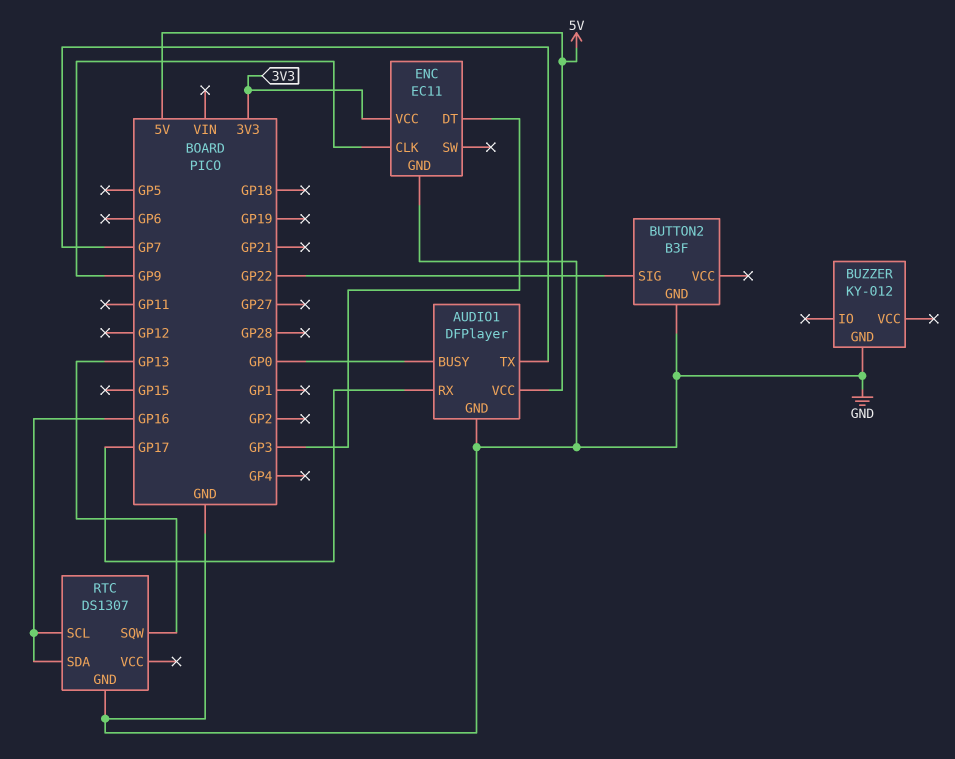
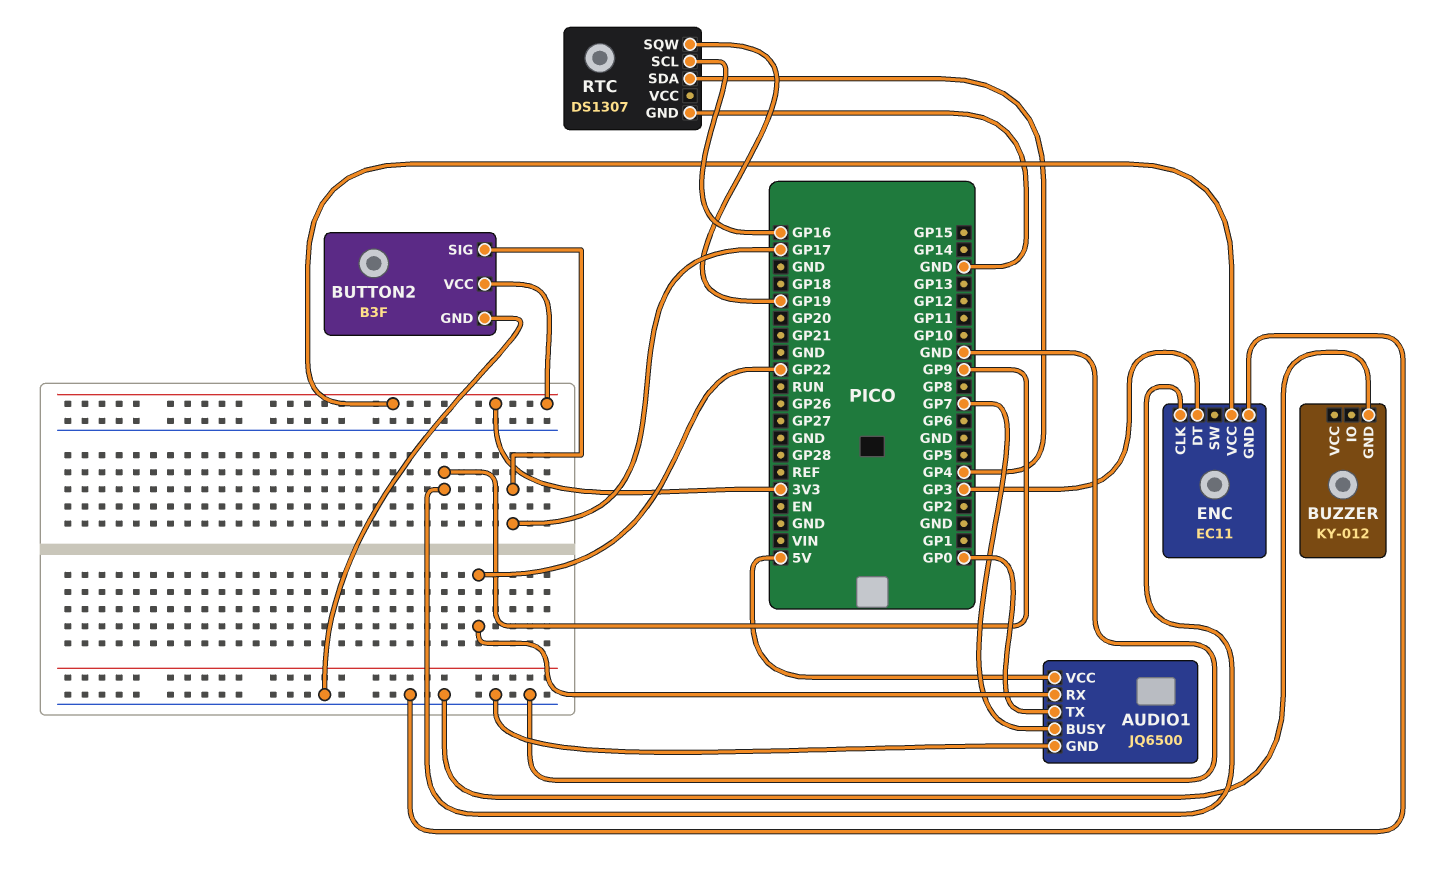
AUDIO1: DFPlayer -> JQ6500
AUDIO1 pin BUSY: GP0 -> GP7
AUDIO1 pin RX: GP17 -> GP22
AUDIO1 pin TX: GP7 -> GP0
BUTTON2 pin SIG: GP22 -> GP17
BUTTON2 pin VCC: none -> 3V3
RTC pin SDA: GP16 -> GP4
RTC pin SQW: GP13 -> GP19

